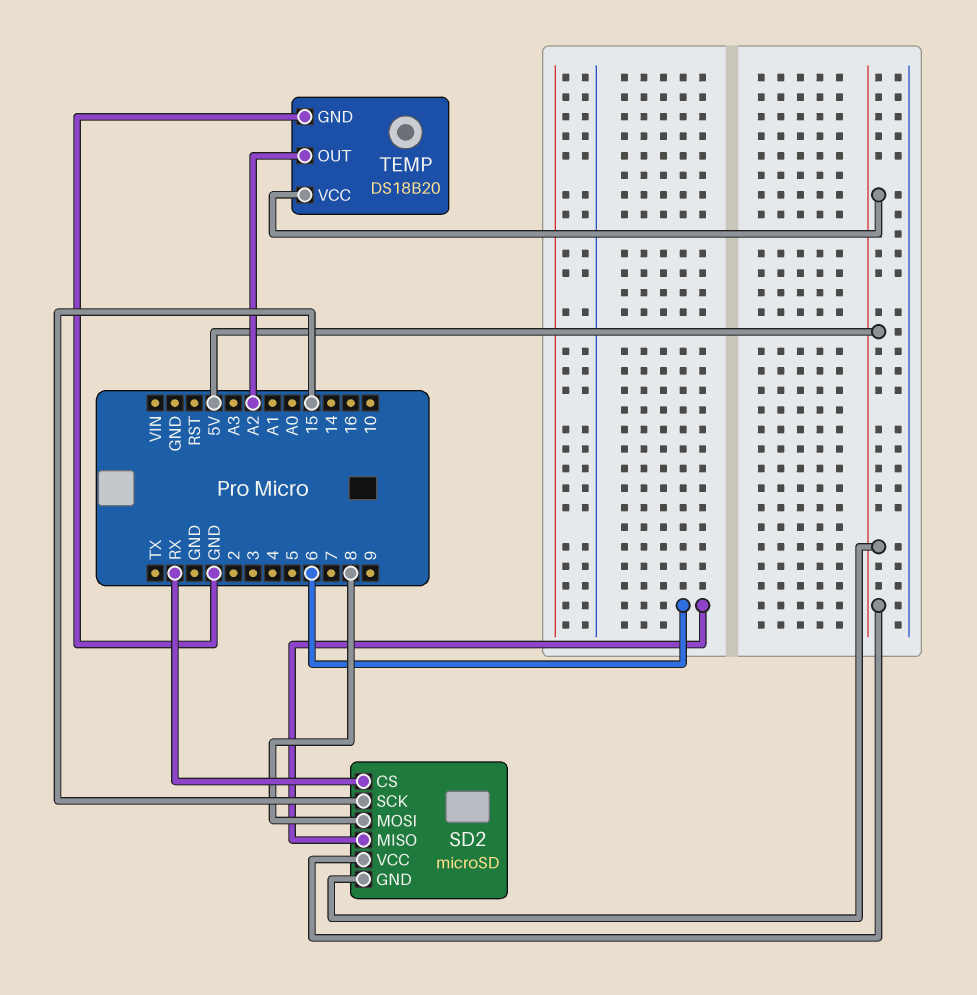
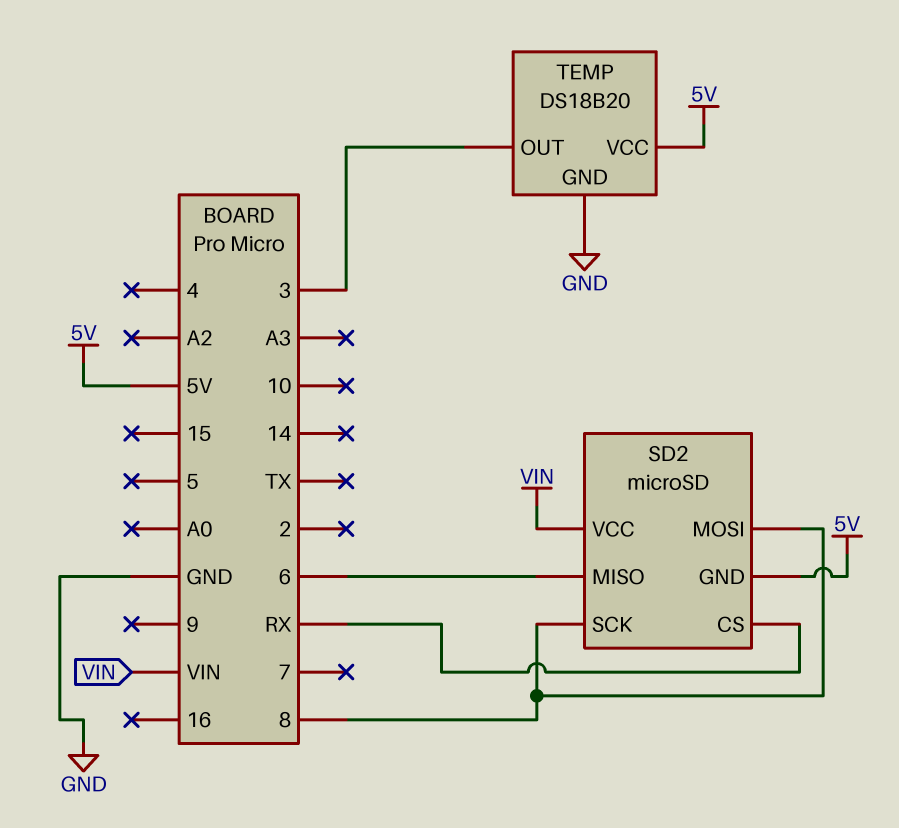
SD2 pin SCK: 15 -> 8
SD2 pin VCC: 5V -> VIN
TEMP pin OUT: A2 -> 3

